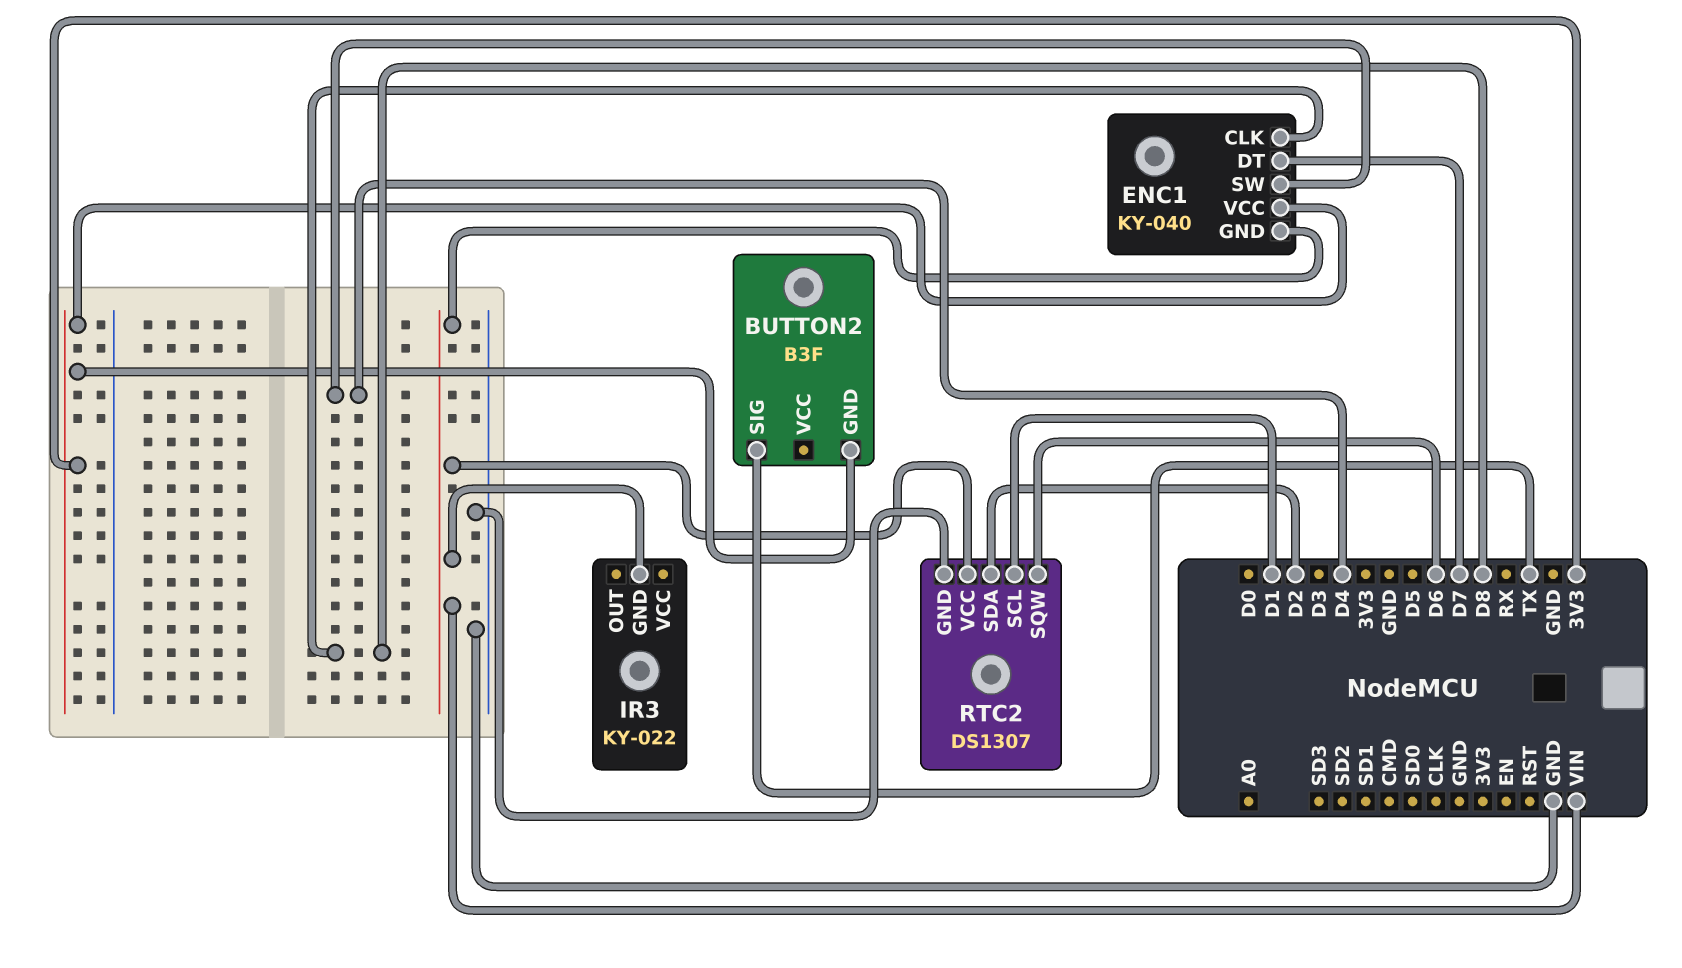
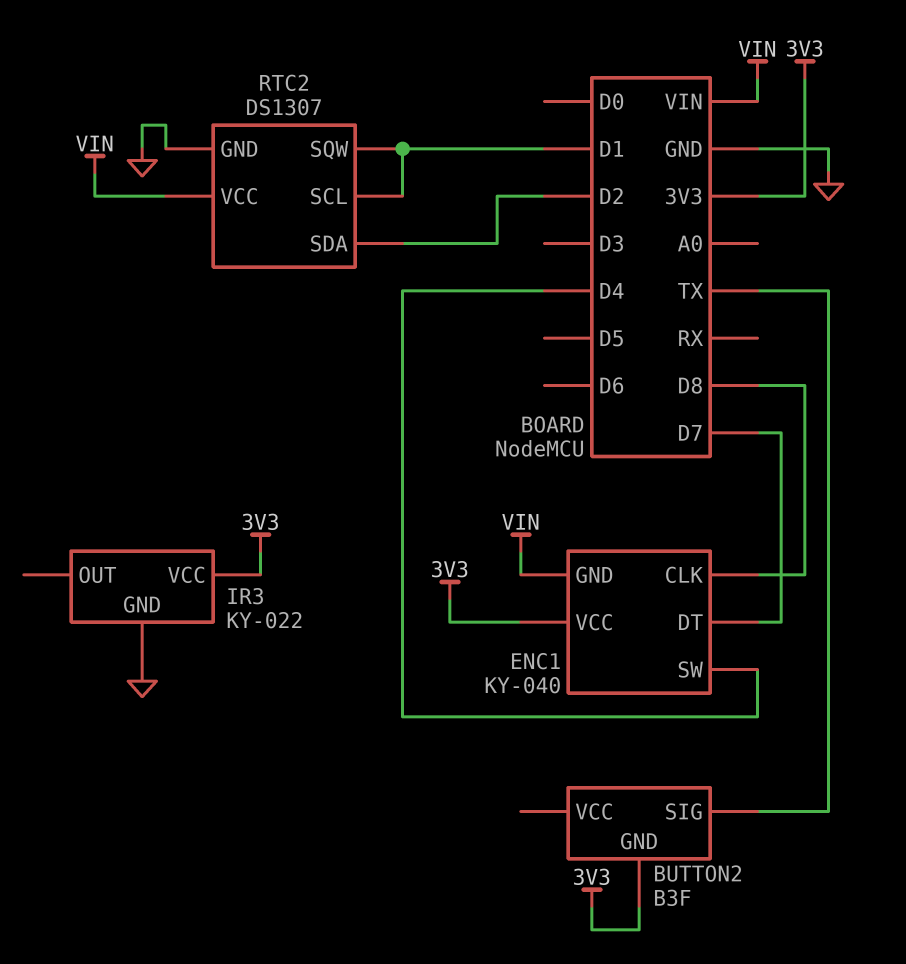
IR3 pin GND: VIN -> GND
IR3 pin VCC: none -> 3V3
RTC2 pin SQW: D6 -> D1

